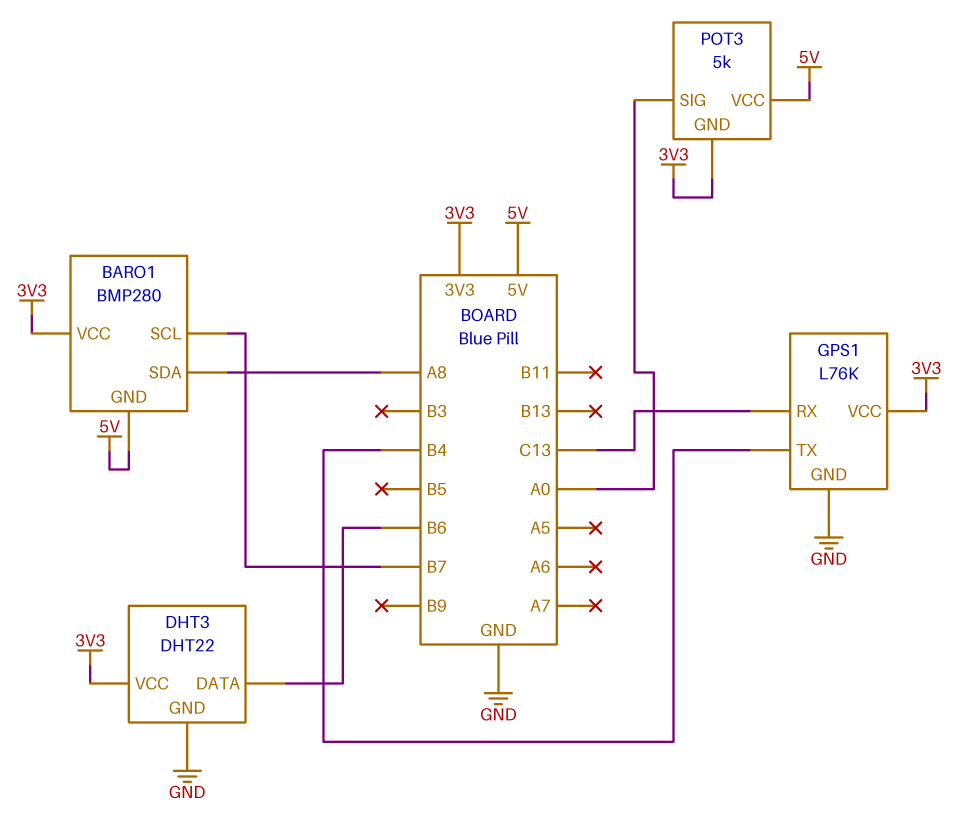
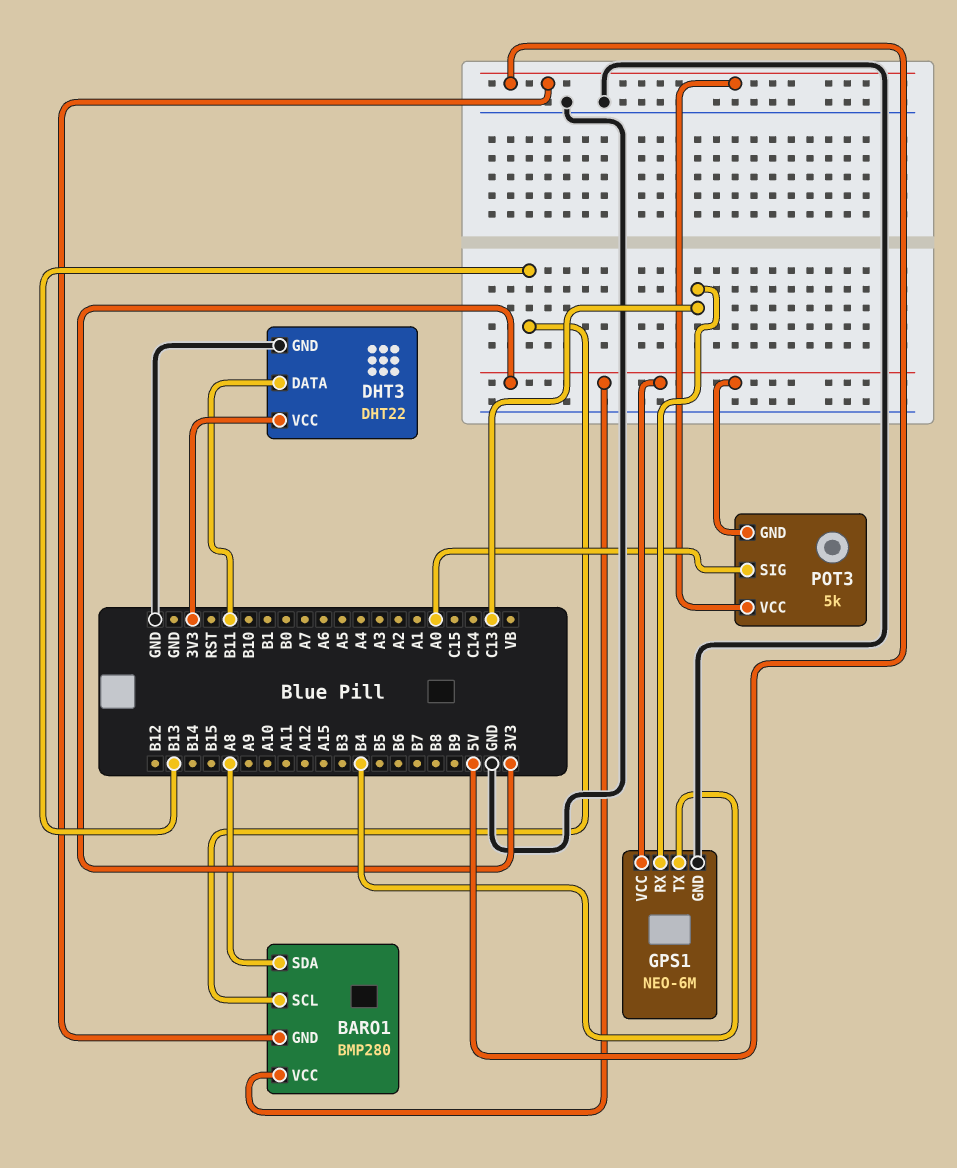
BARO1 pin SCL: B7 -> B13
DHT3 pin DATA: B6 -> B11
GPS1: L76K -> NEO-6M

